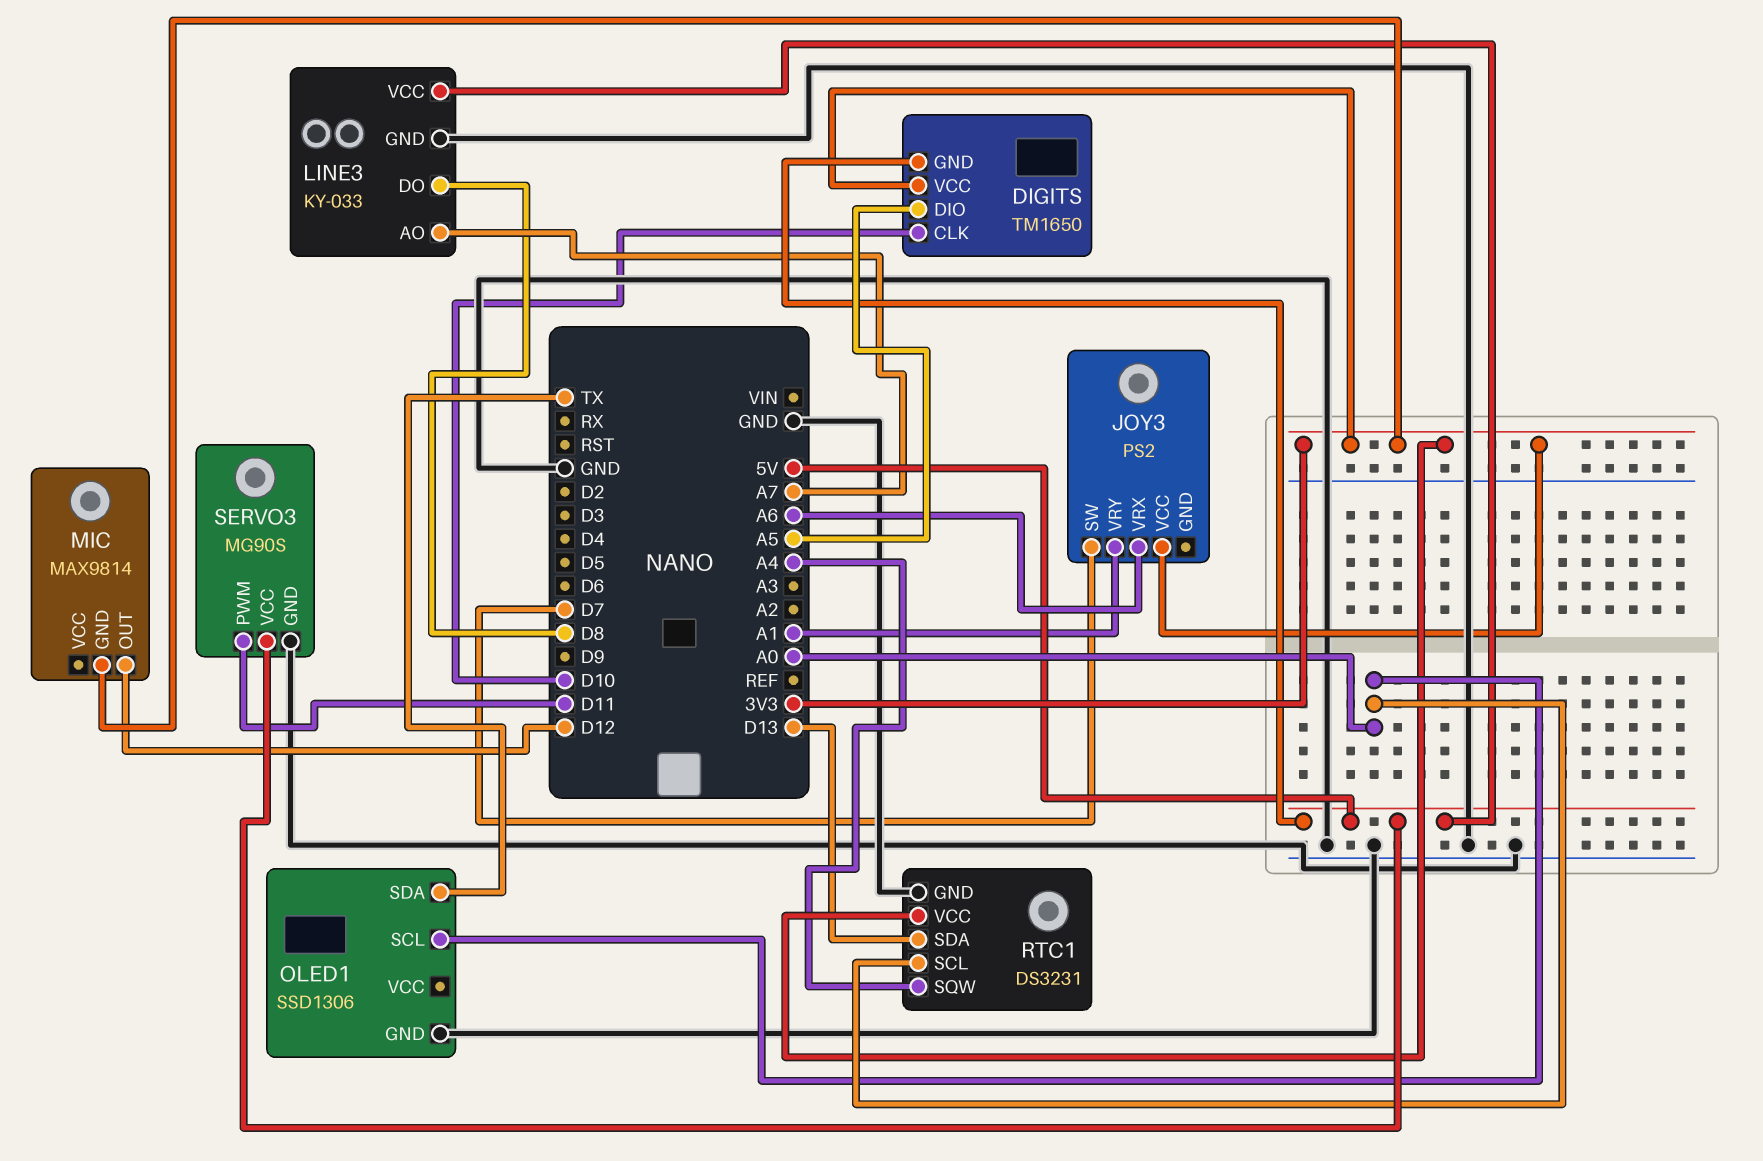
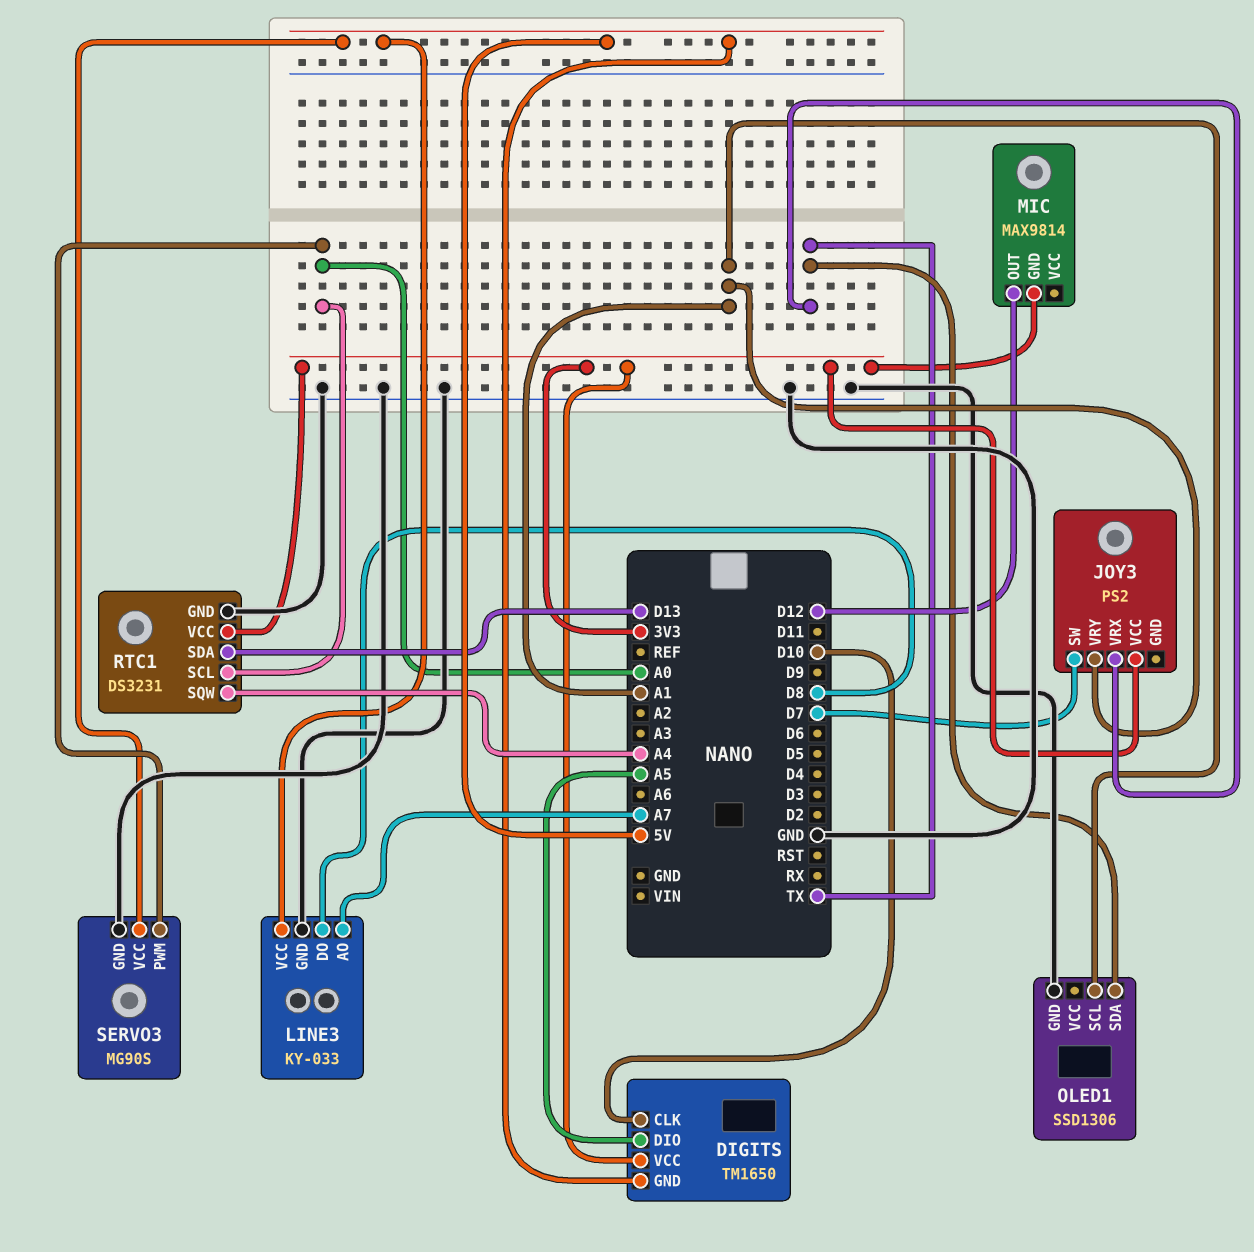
JOY3 pin VRX: A6 -> TX
OLED1 pin SCL: A0 -> A1
SERVO3 pin PWM: D11 -> A0

